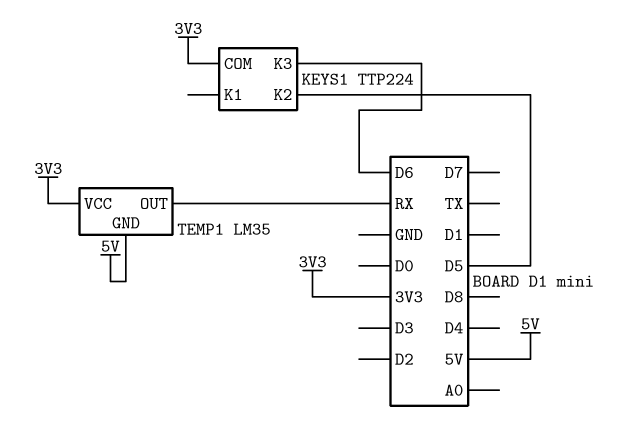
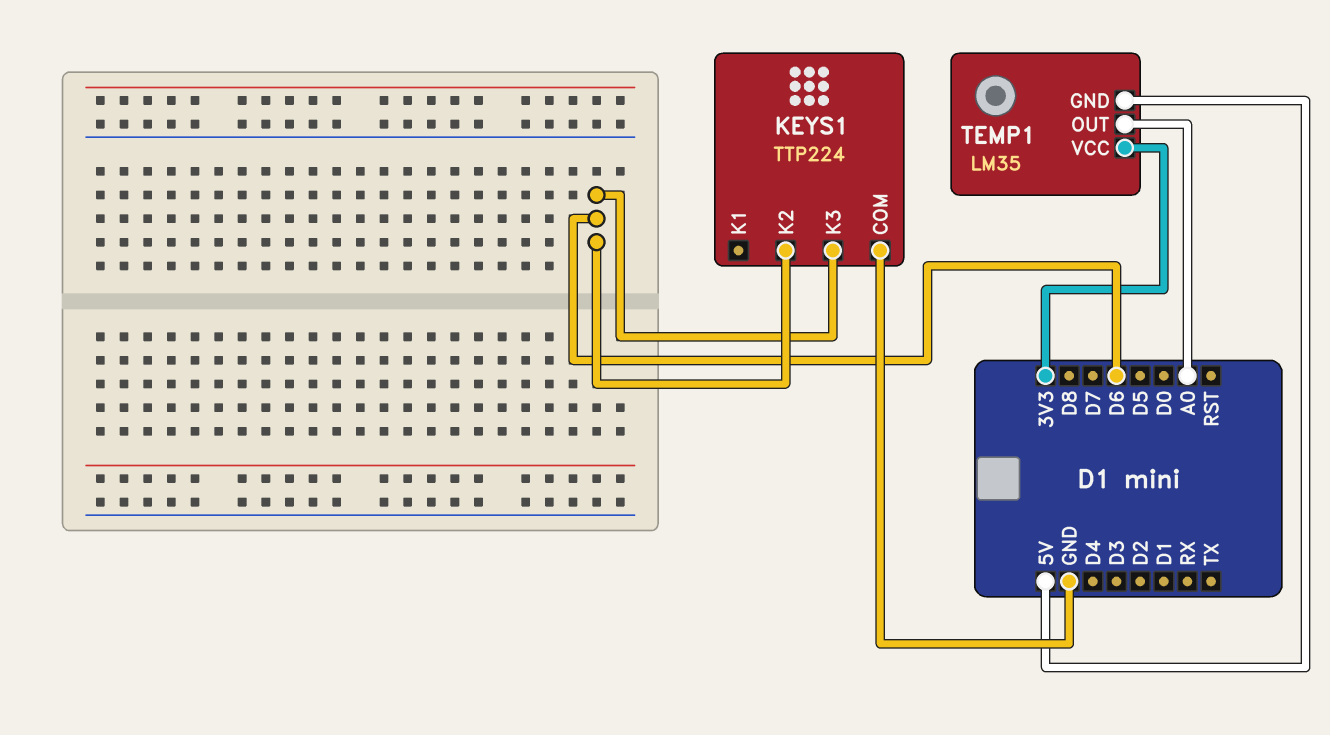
KEYS1 pin COM: 3V3 -> GND
KEYS1 pin K2: D5 -> D6
TEMP1 pin OUT: RX -> A0

